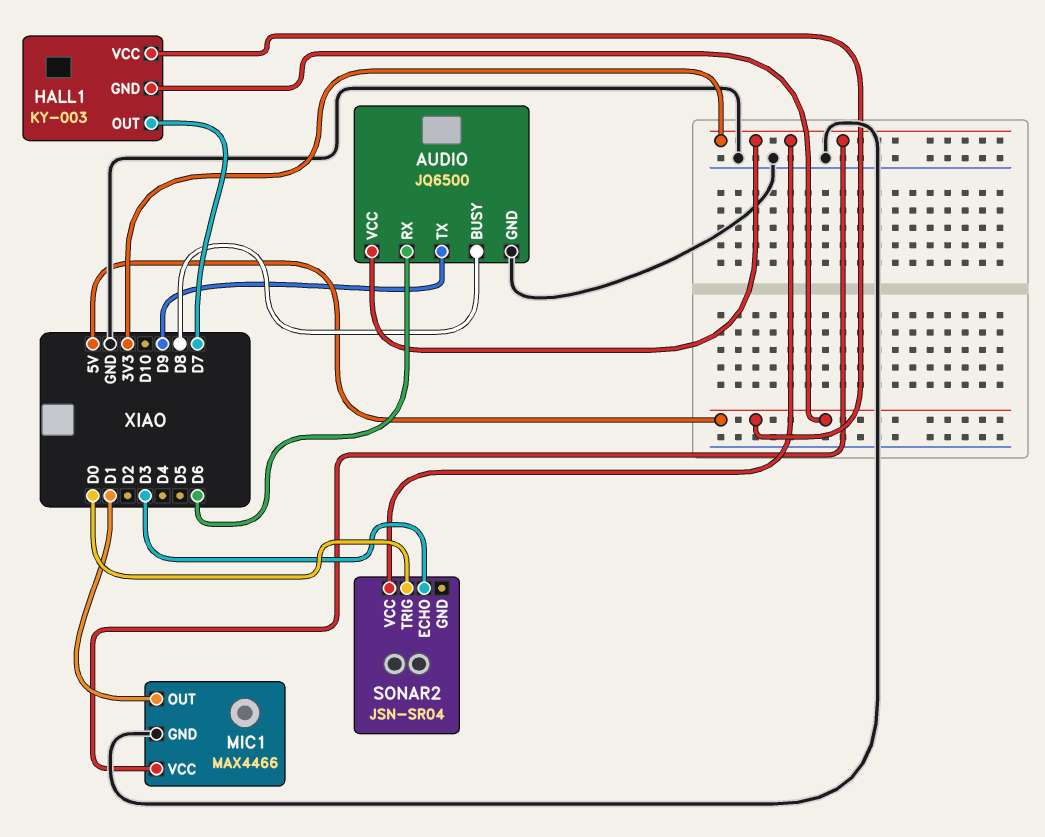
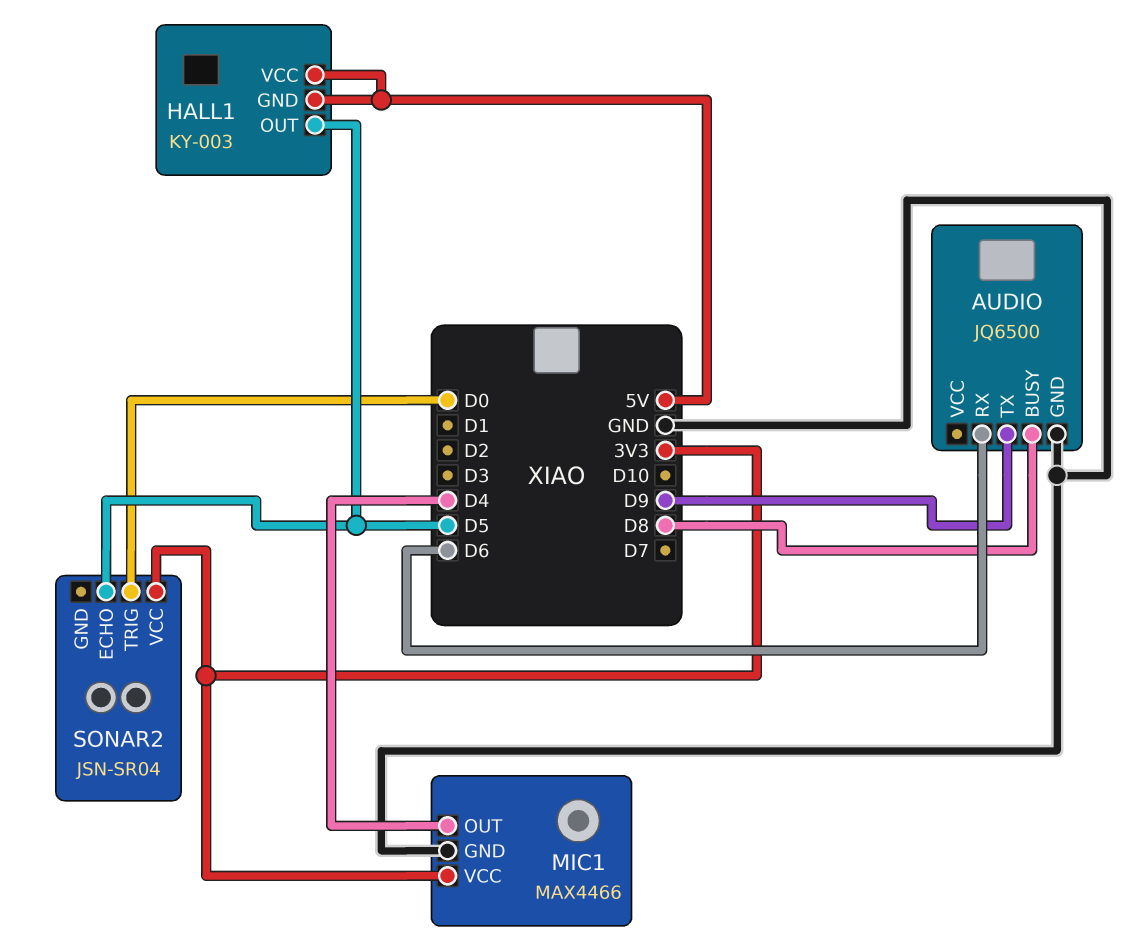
AUDIO pin VCC: 3V3 -> none
HALL1 pin OUT: D7 -> D5
MIC1 pin OUT: D1 -> D4
SONAR2 pin ECHO: D3 -> D5

